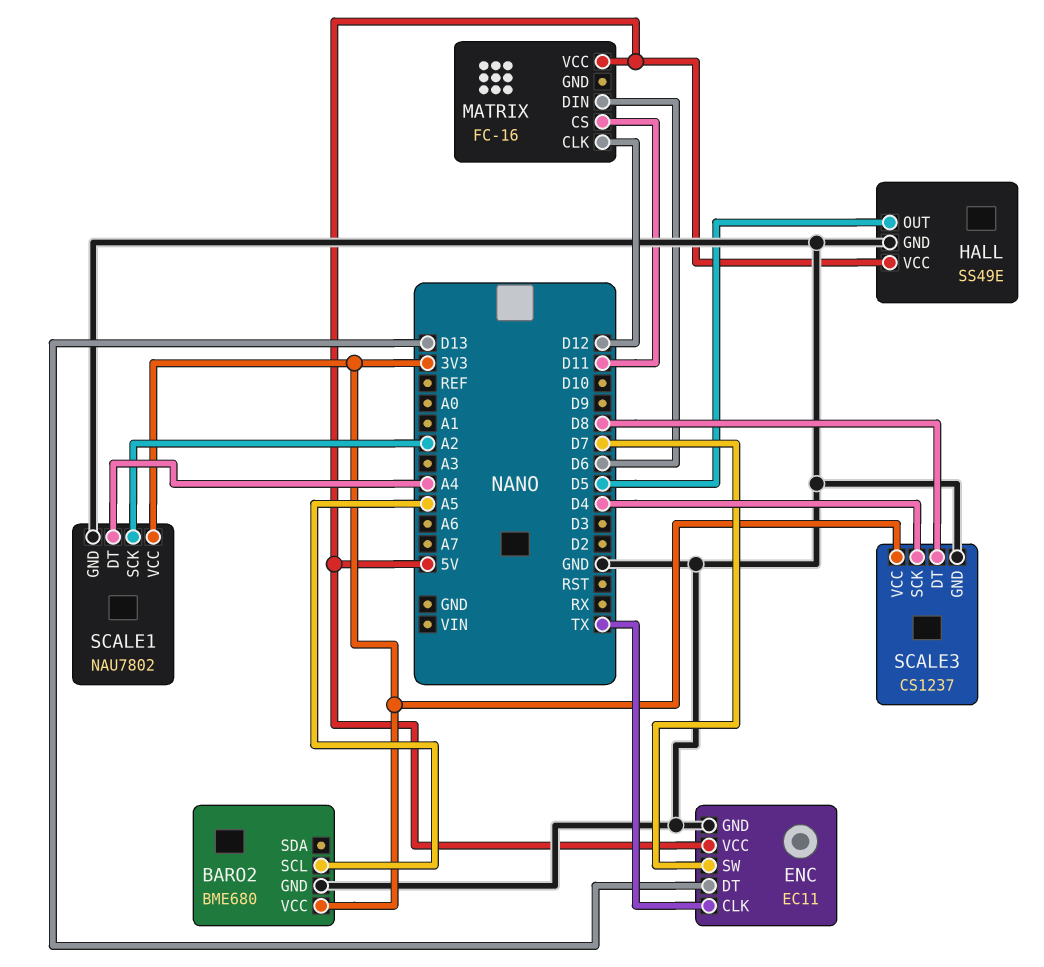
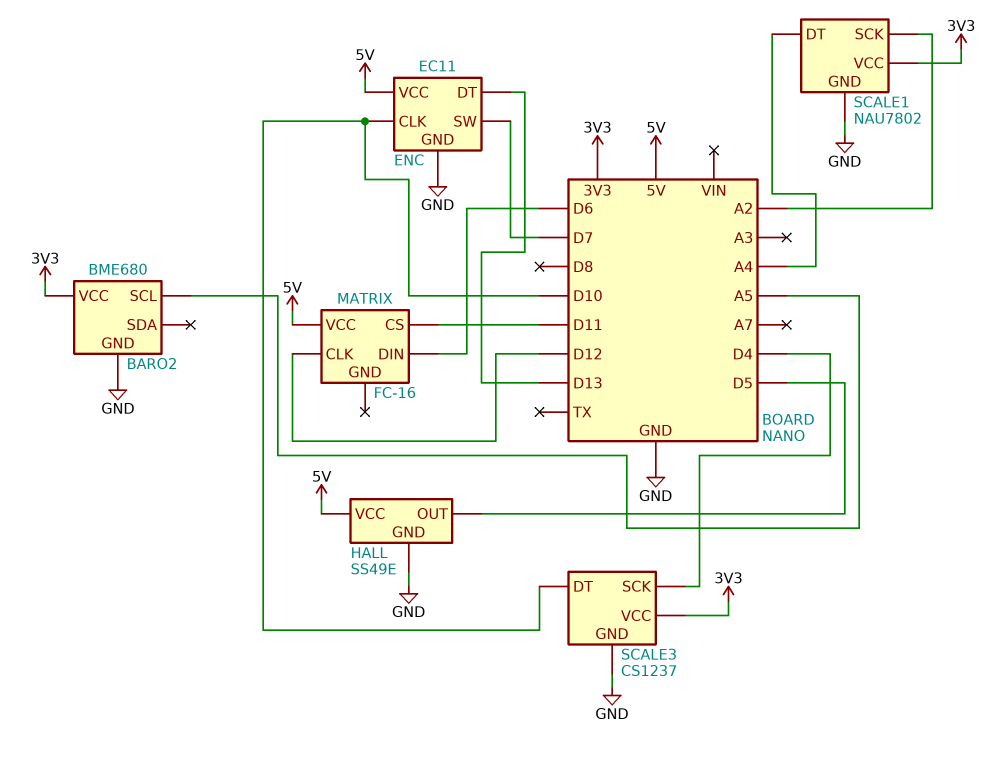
ENC pin CLK: TX -> D10
SCALE3 pin DT: D8 -> D10

